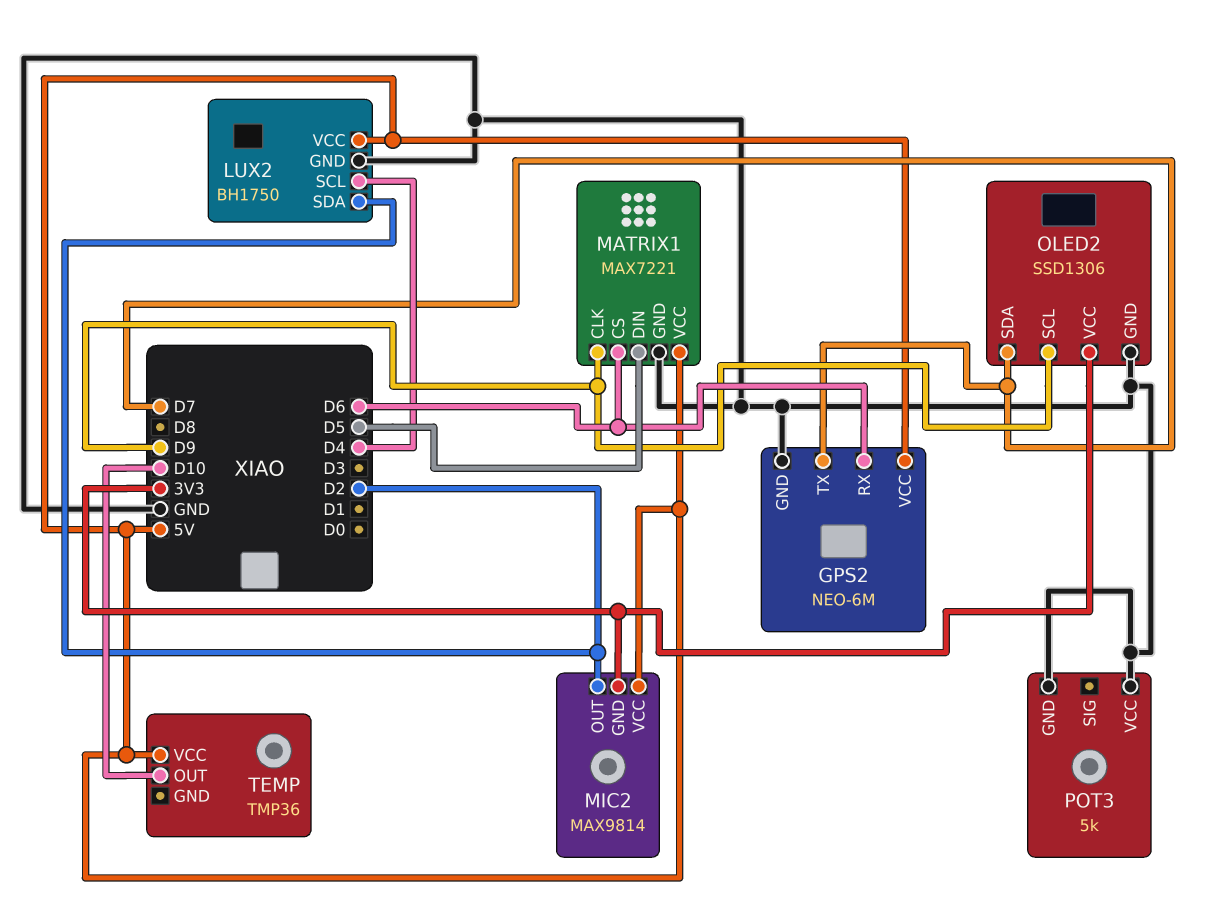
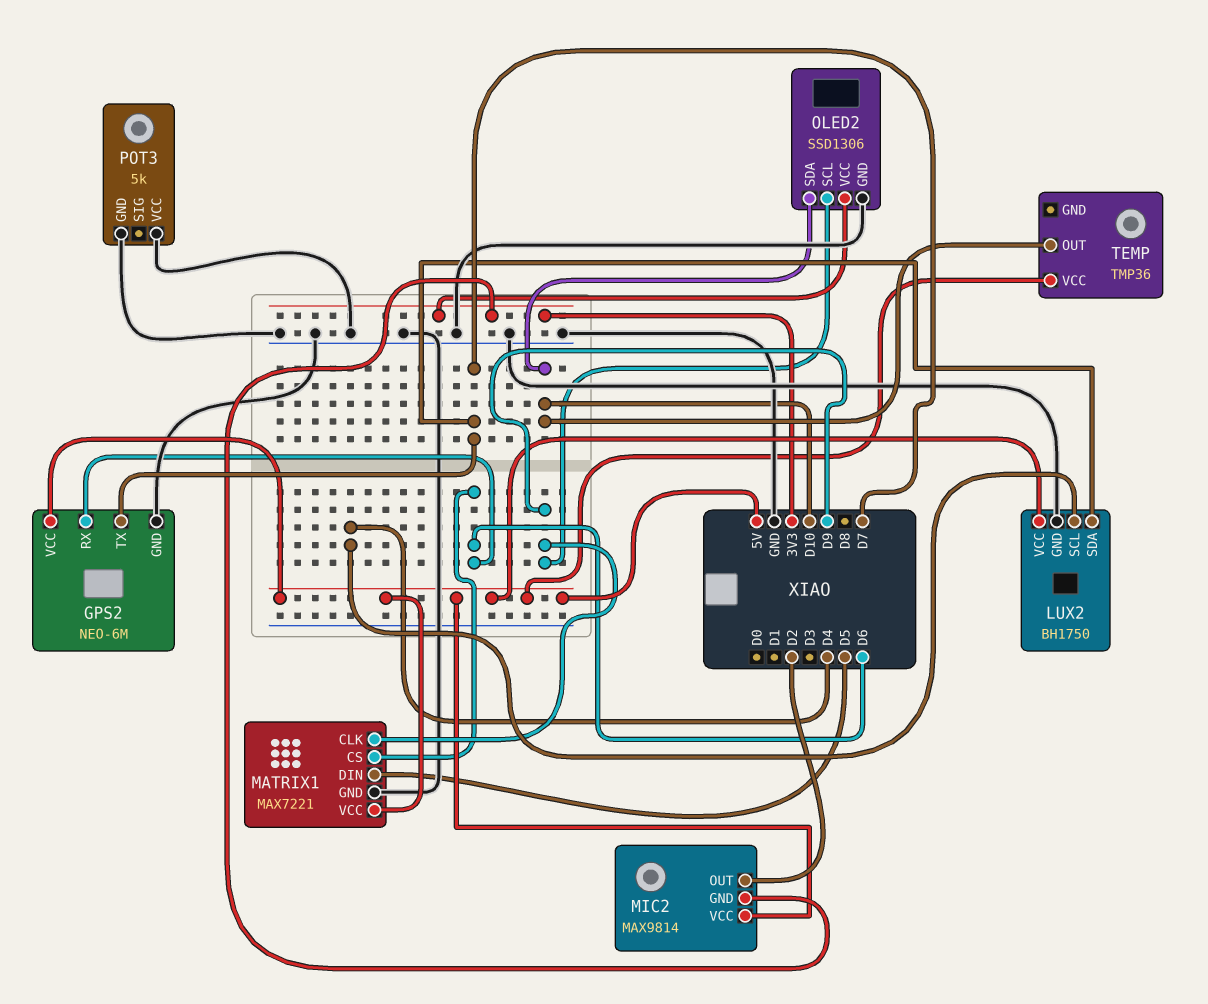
LUX2 pin SDA: D2 -> D7
OLED2 pin SDA: D7 -> D10

